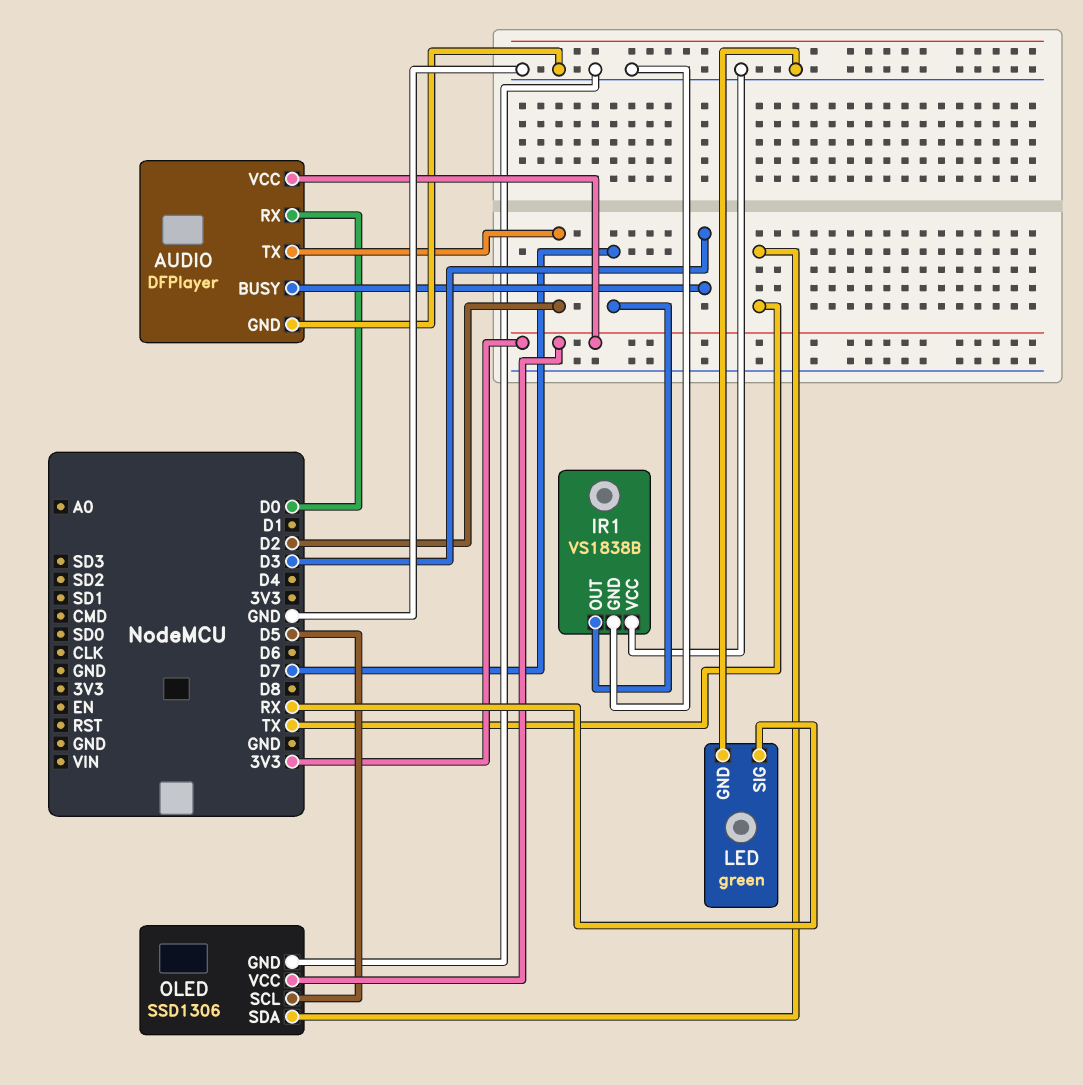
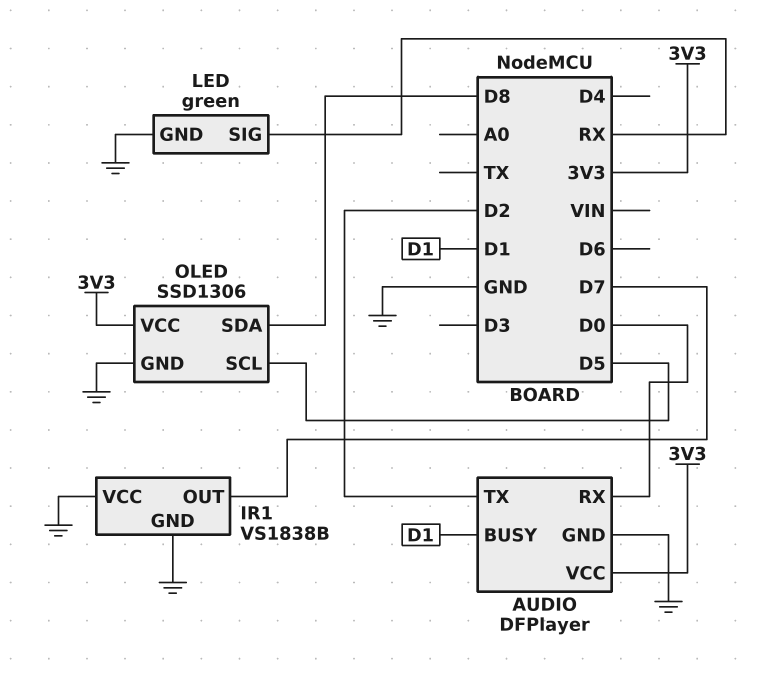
AUDIO pin BUSY: D3 -> D1
OLED pin SDA: TX -> D8

